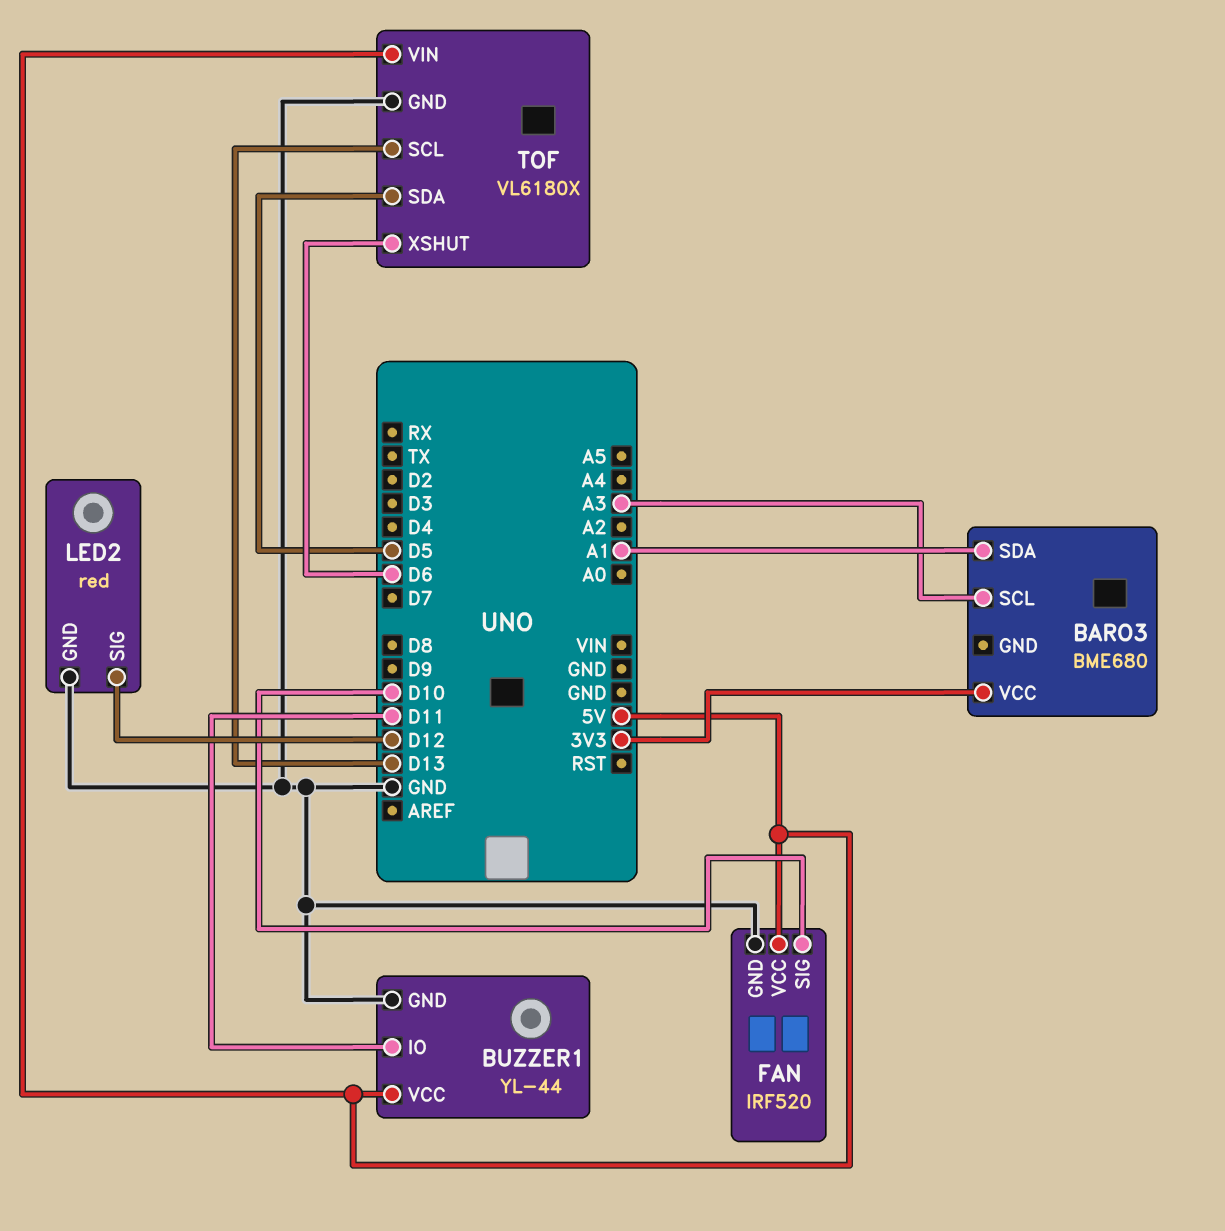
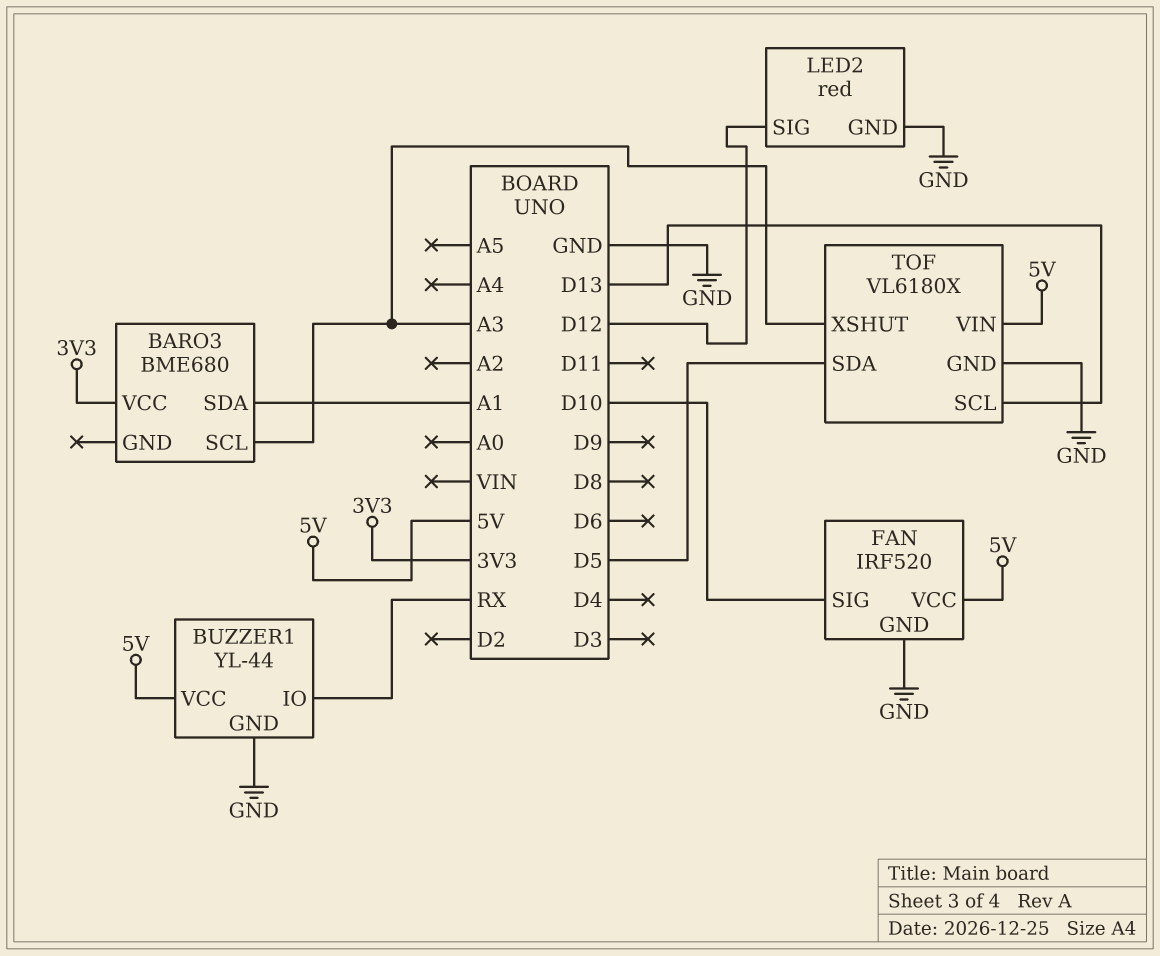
BUZZER1 pin IO: D11 -> RX
TOF pin XSHUT: D6 -> A3

